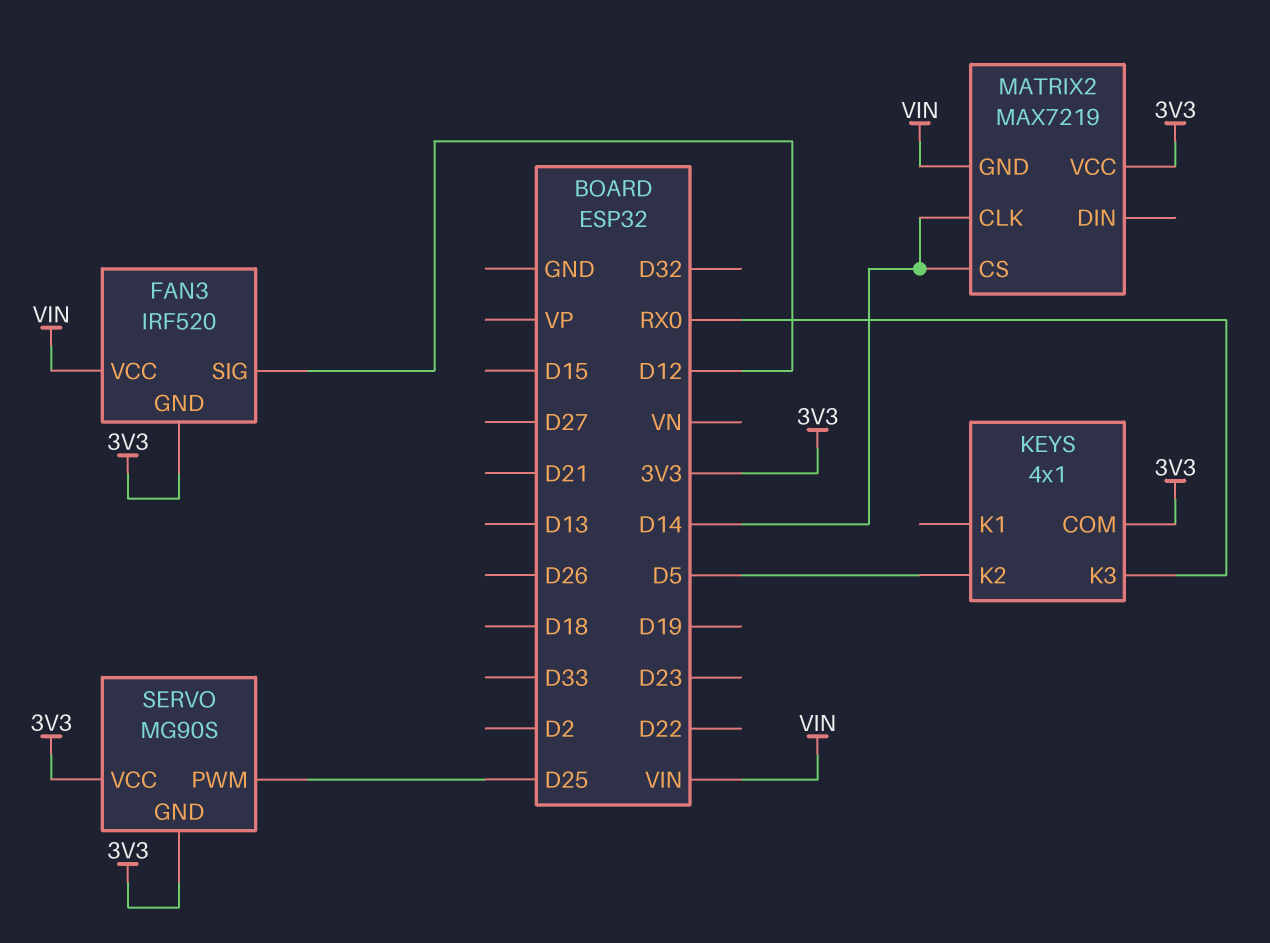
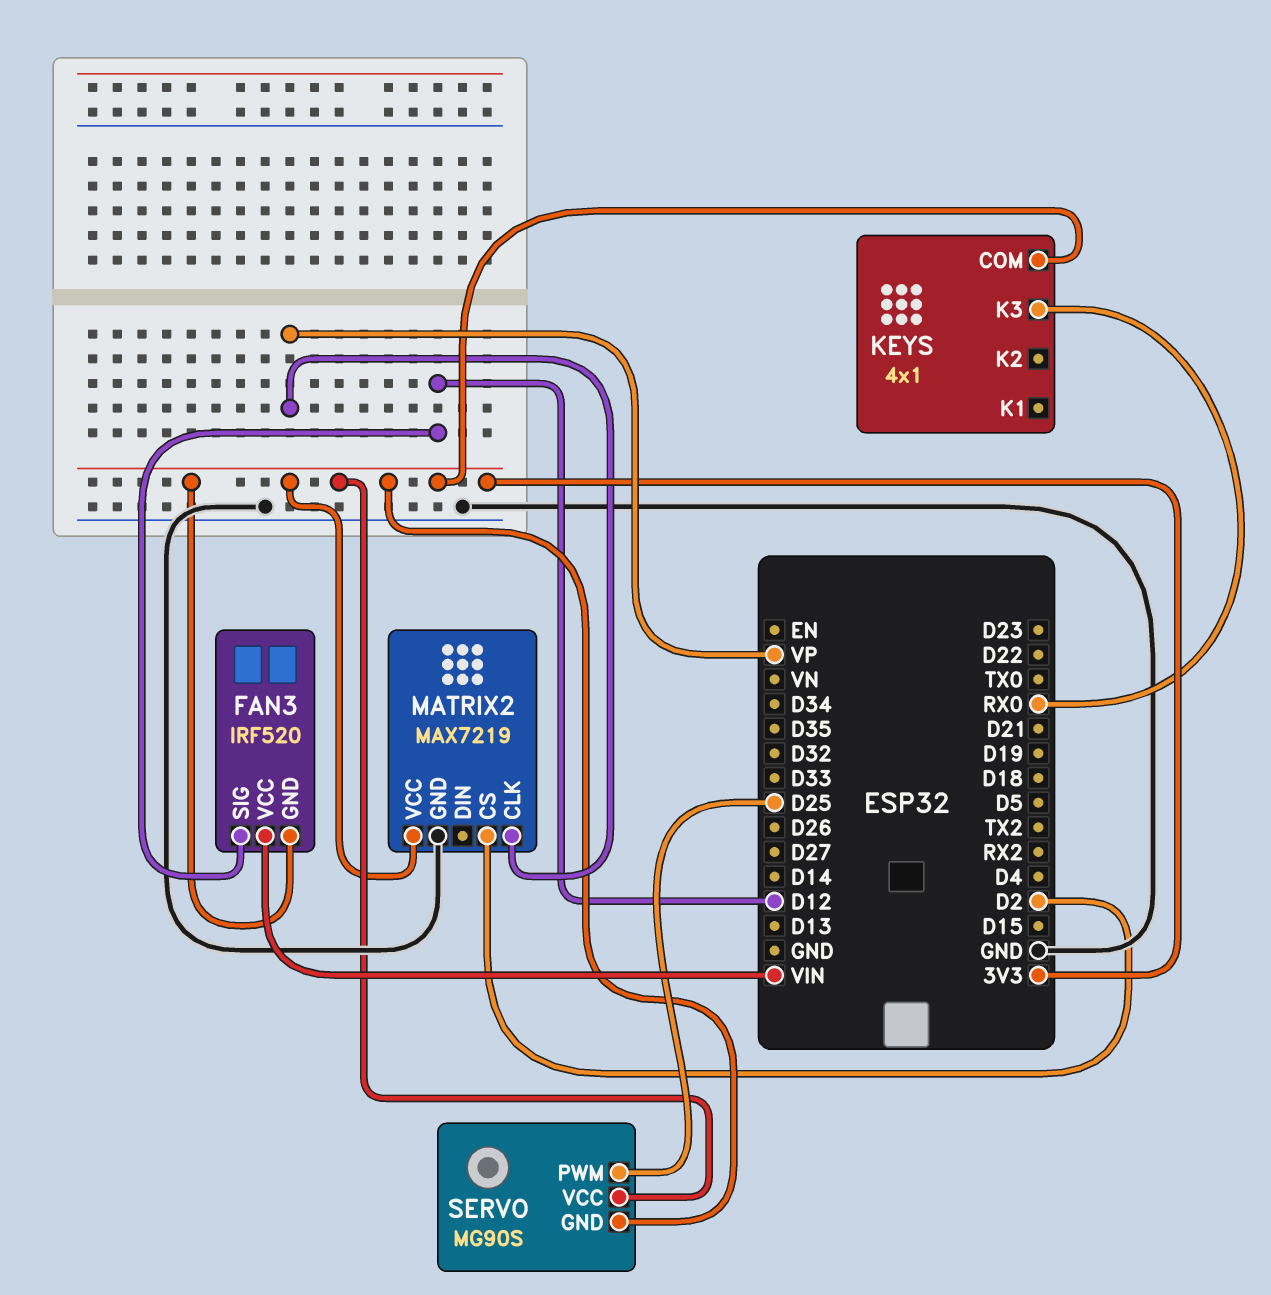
KEYS pin K2: D5 -> none
MATRIX2 pin CLK: D14 -> VP
MATRIX2 pin CS: D14 -> D2
MATRIX2 pin GND: VIN -> GND

